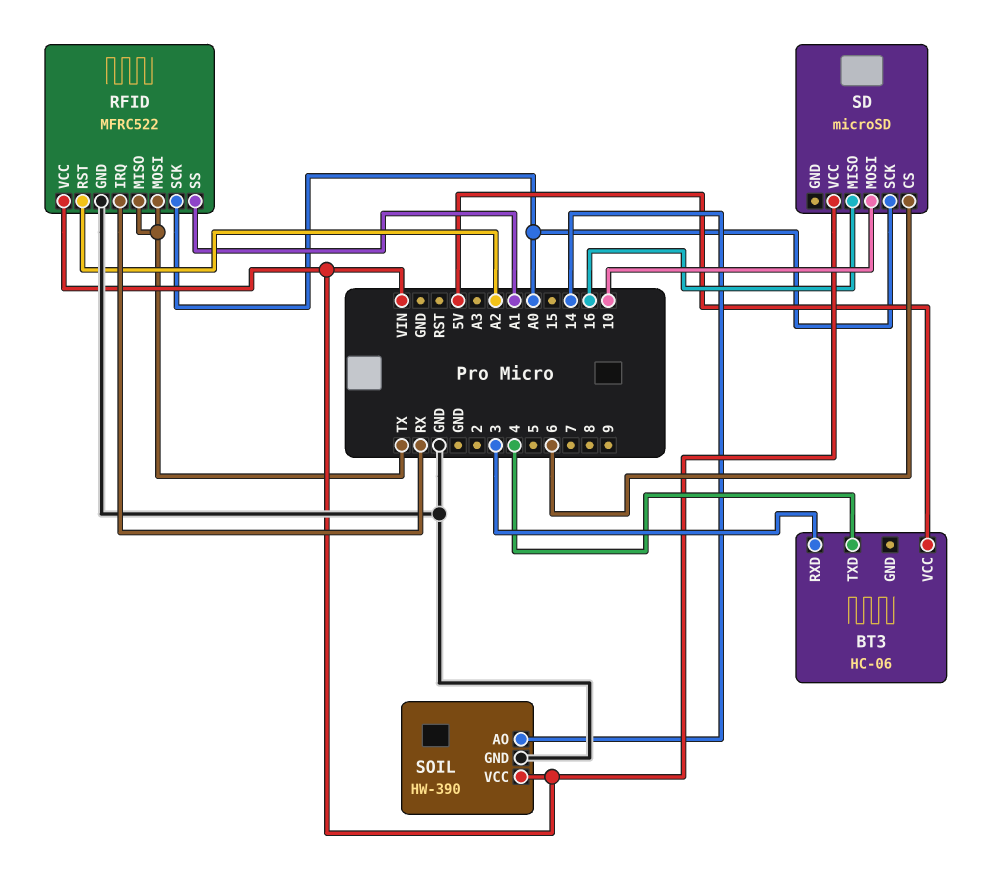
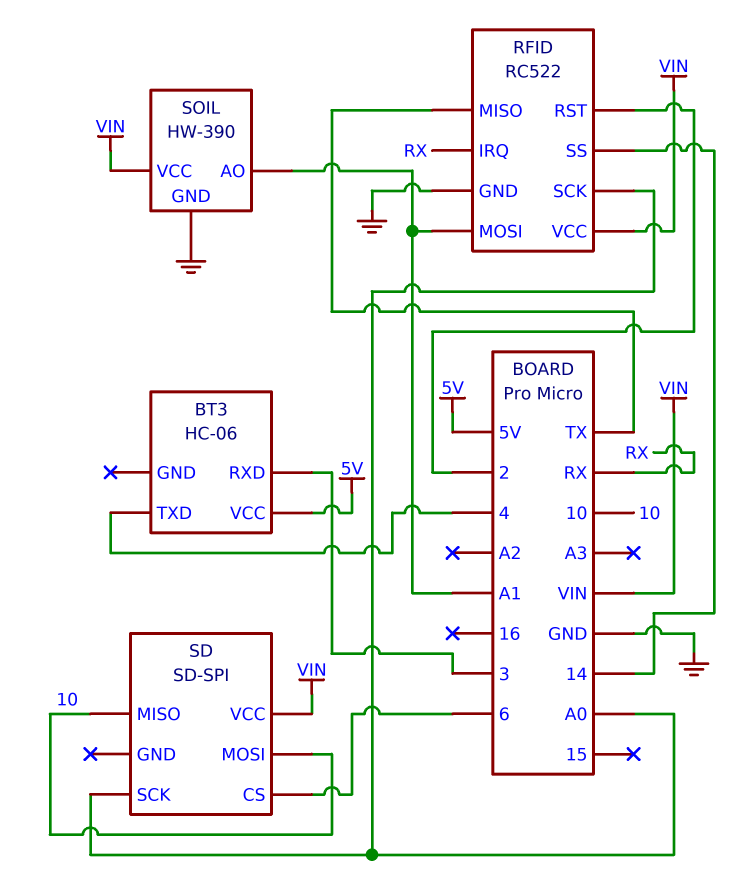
RFID: MFRC522 -> RC522
RFID pin MOSI: TX -> A1
RFID pin RST: A2 -> 2
RFID pin SS: A1 -> 14
SD: microSD -> SD-SPI
SD pin MISO: 16 -> 10
SOIL pin AO: 14 -> A1

